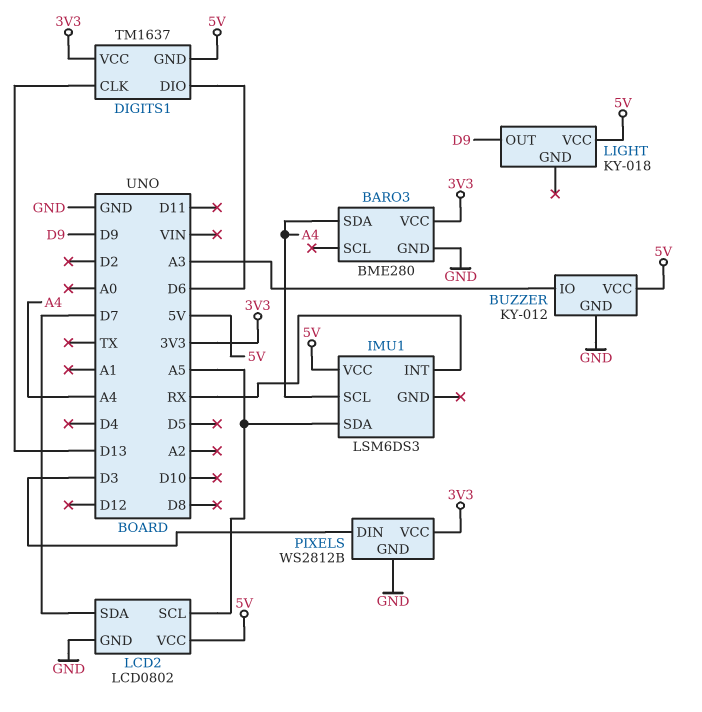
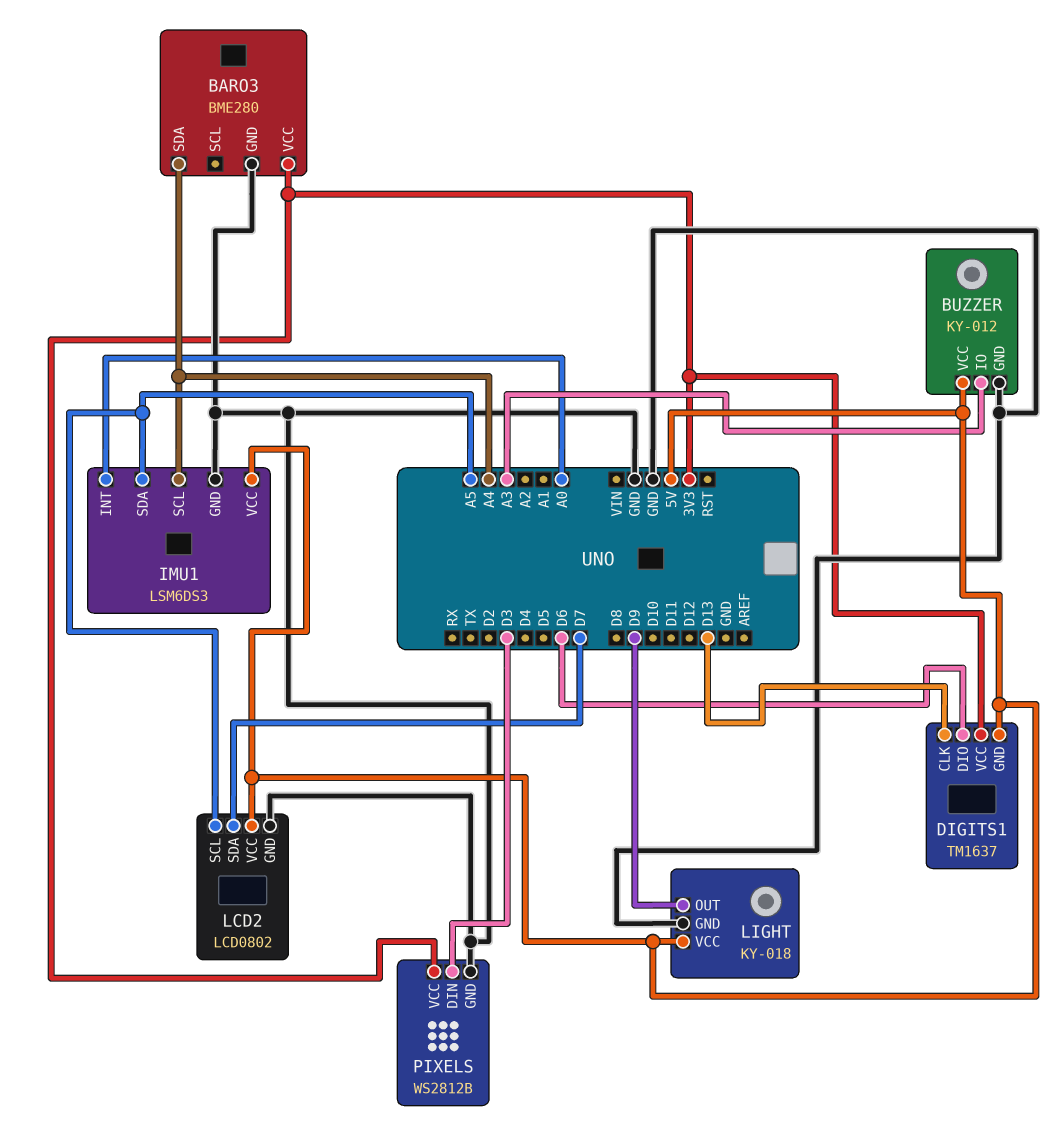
IMU1 pin GND: none -> GND
IMU1 pin INT: RX -> A0
LIGHT pin GND: none -> GND

